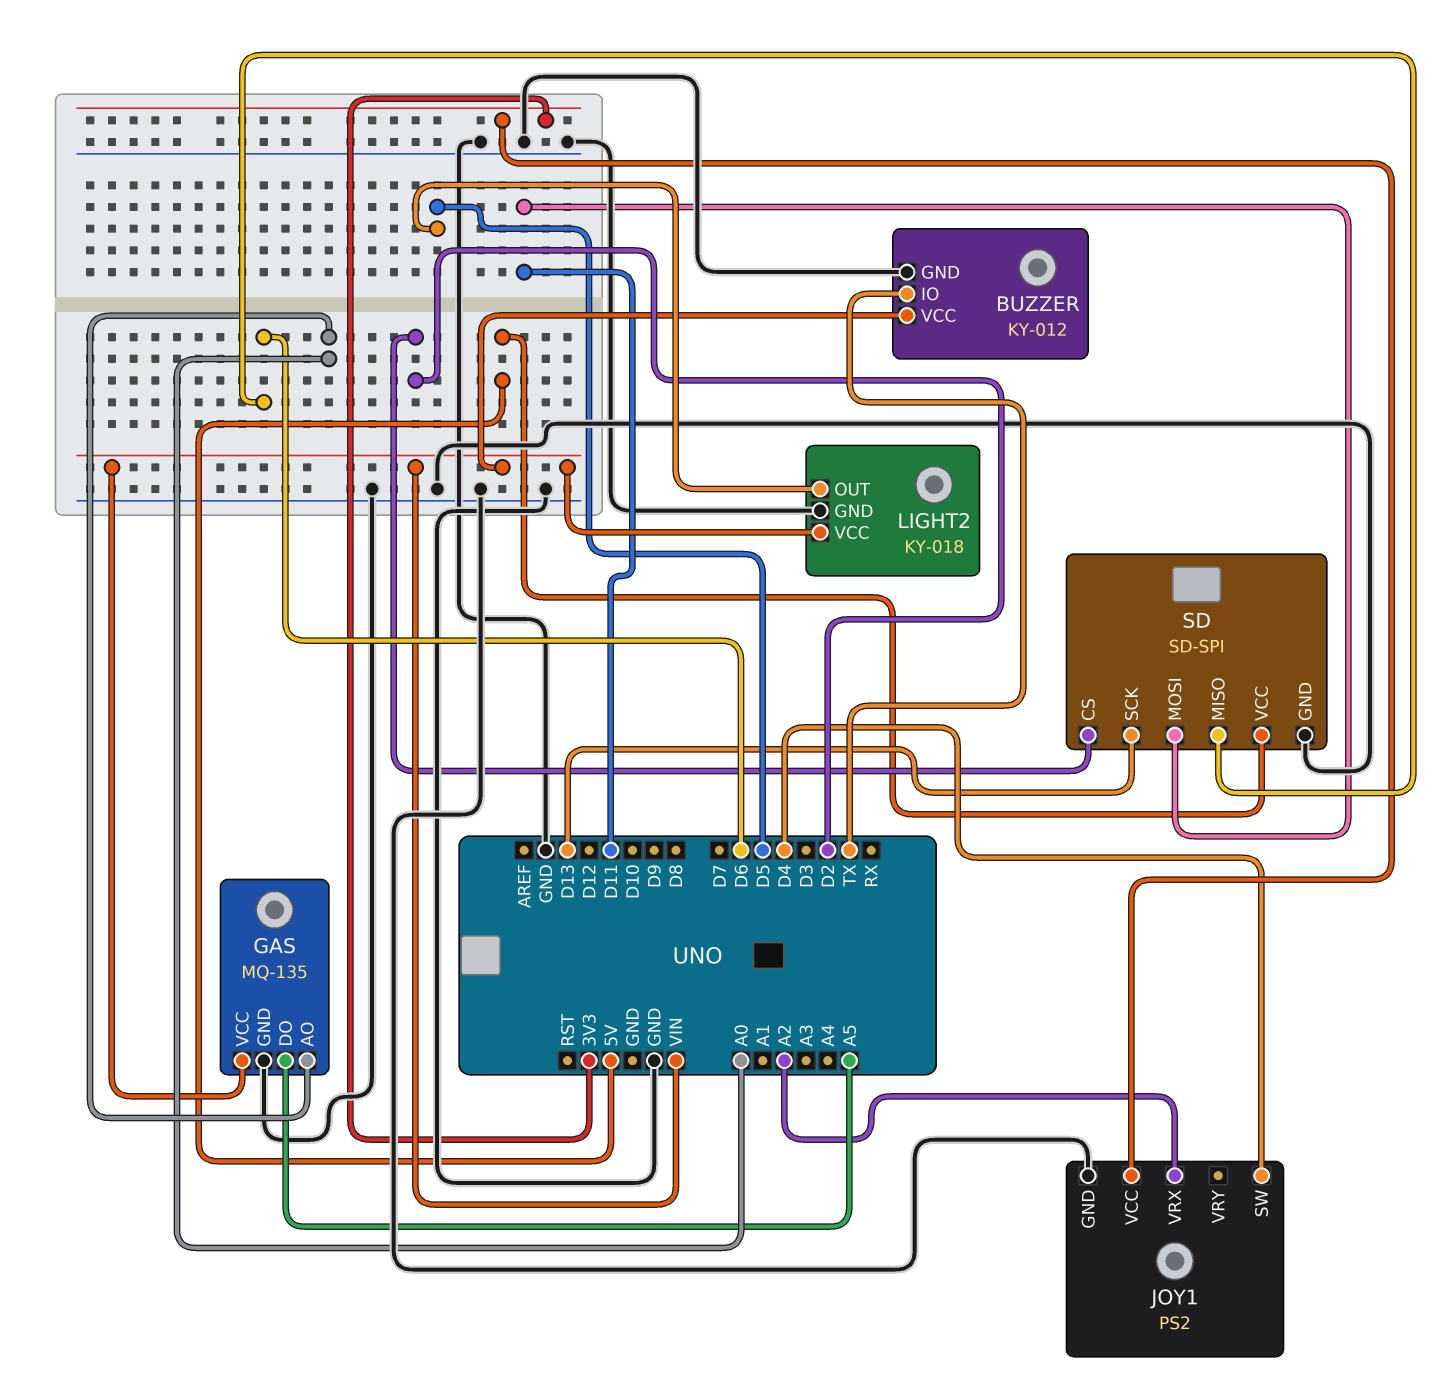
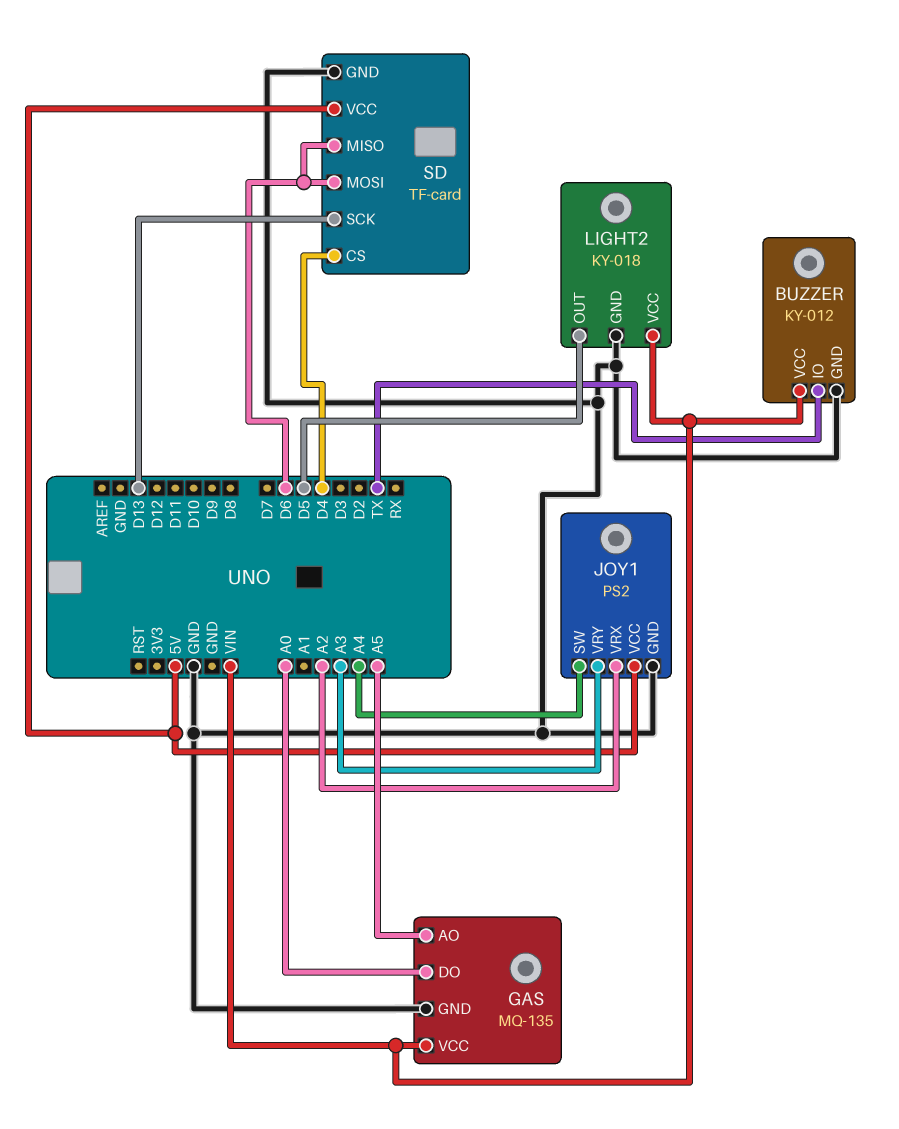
GAS pin AO: A0 -> A5
GAS pin DO: A5 -> A0
JOY1 pin SW: D4 -> A4
JOY1 pin VCC: 3V3 -> 5V
JOY1 pin VRY: none -> A3
SD: SD-SPI -> TF-card
SD pin CS: D2 -> D4
SD pin MOSI: D11 -> D6

